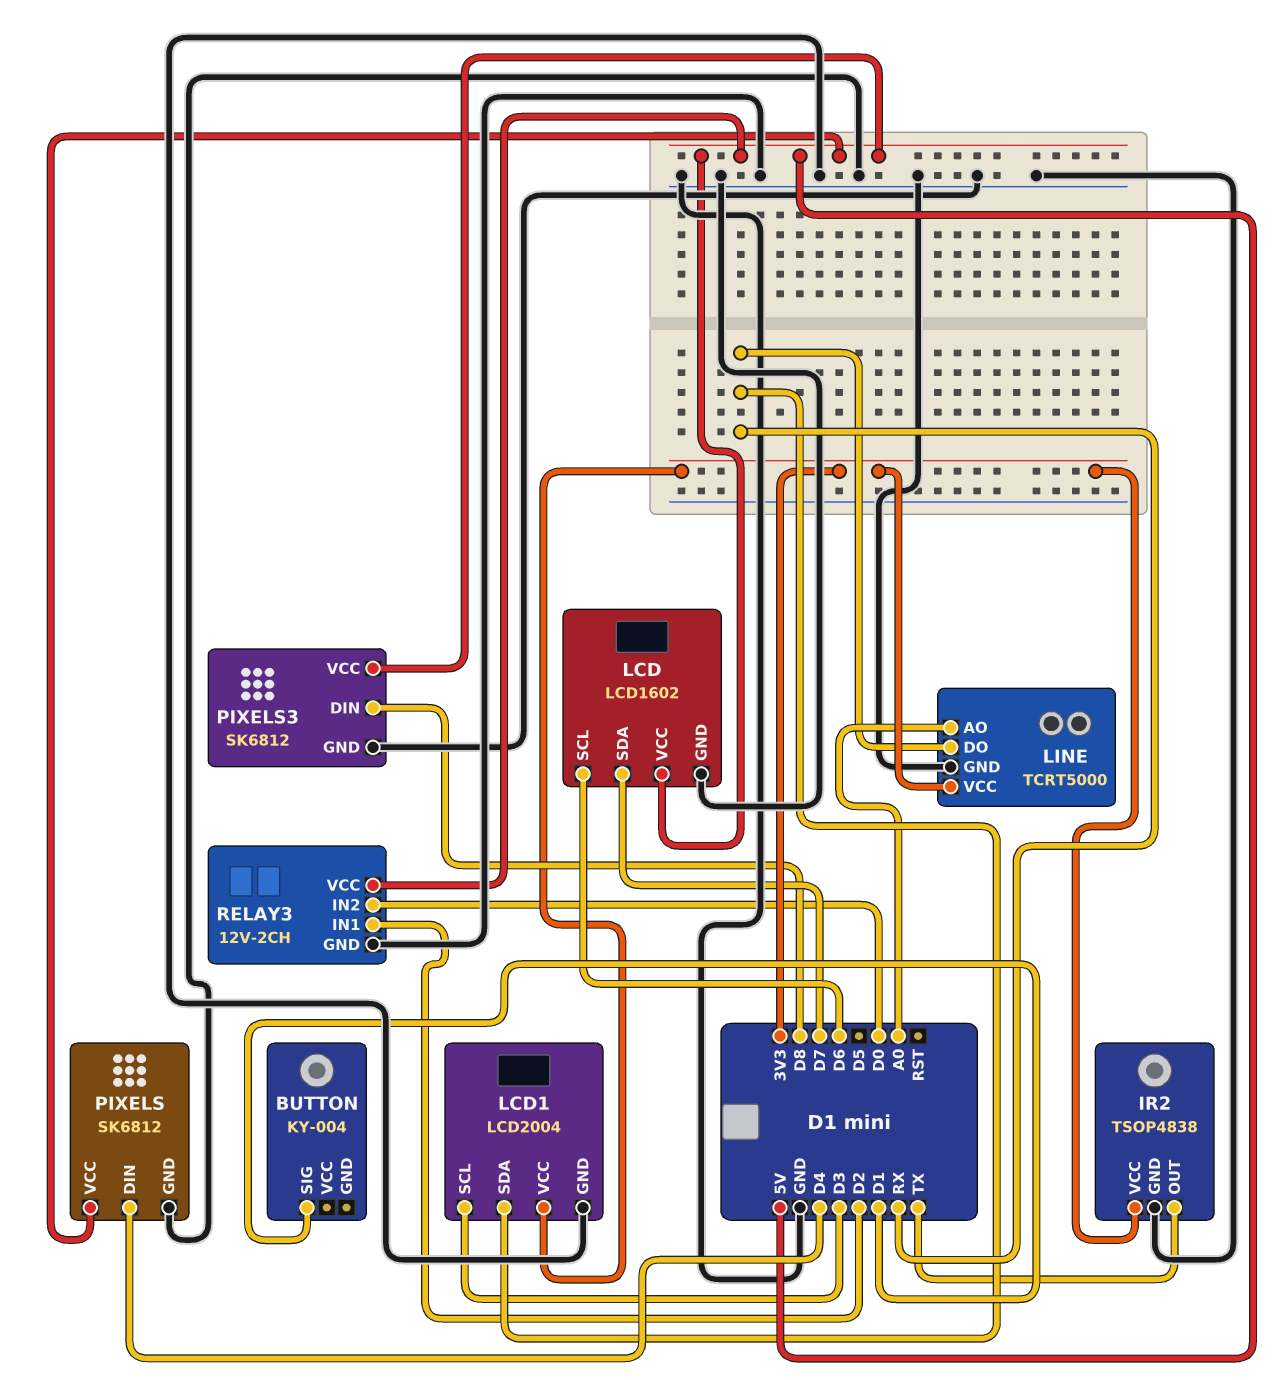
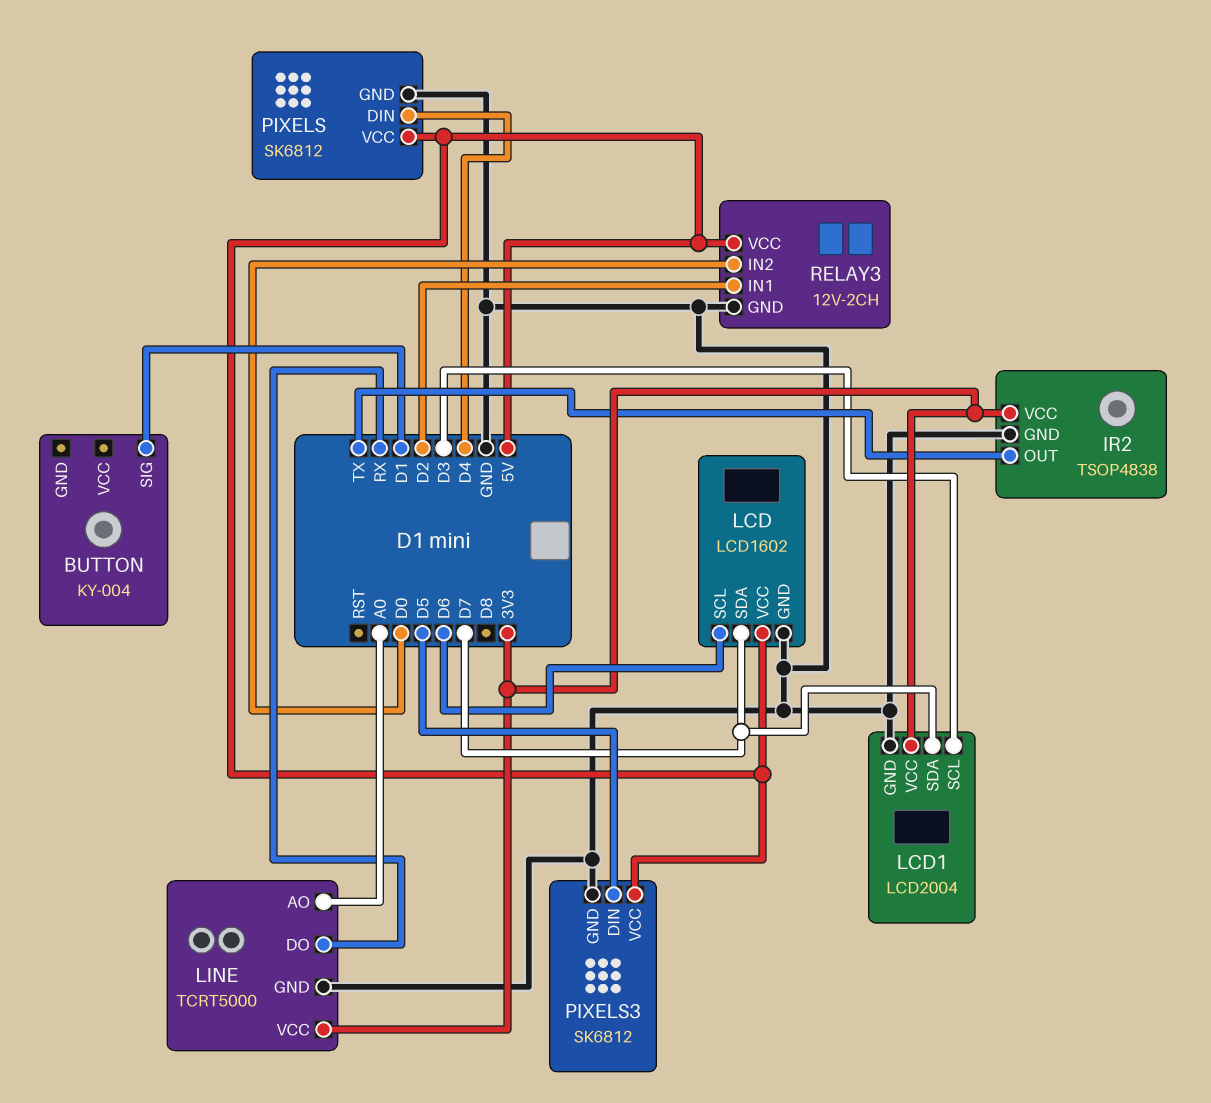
LCD1 pin SDA: RX -> D7
PIXELS3 pin DIN: D8 -> D5

